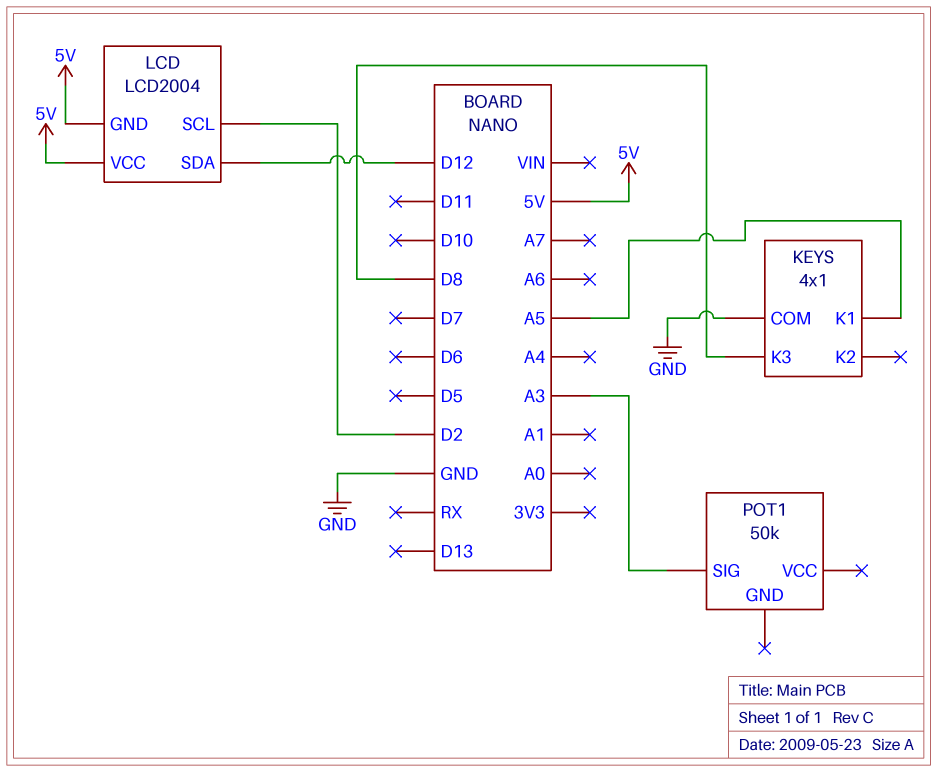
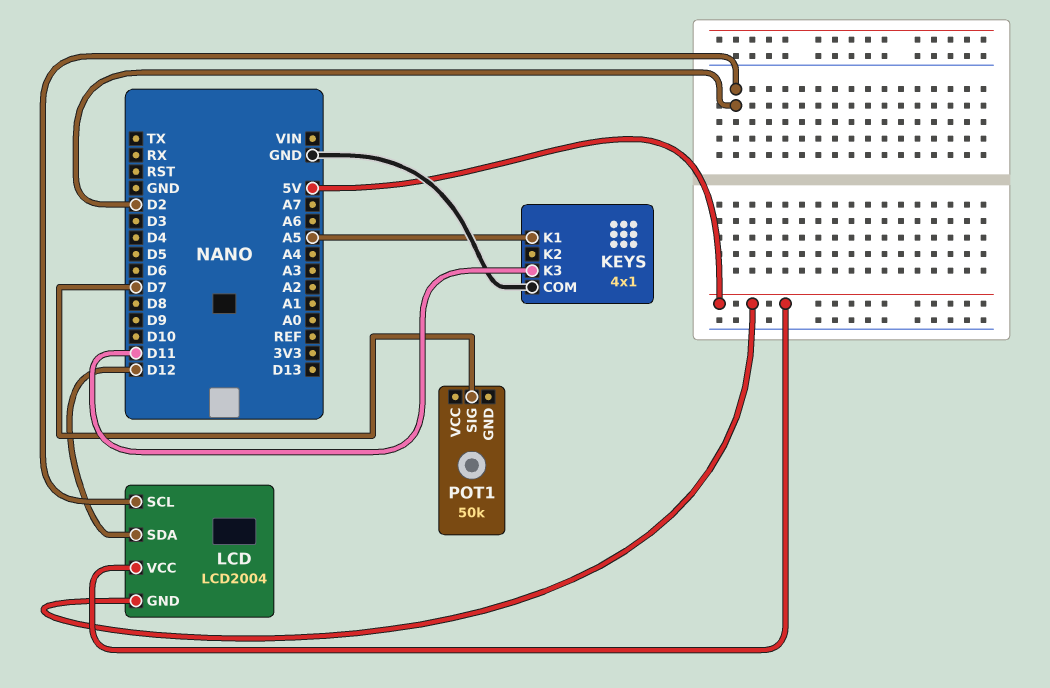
KEYS pin K3: D8 -> D11
POT1 pin SIG: A3 -> D7

